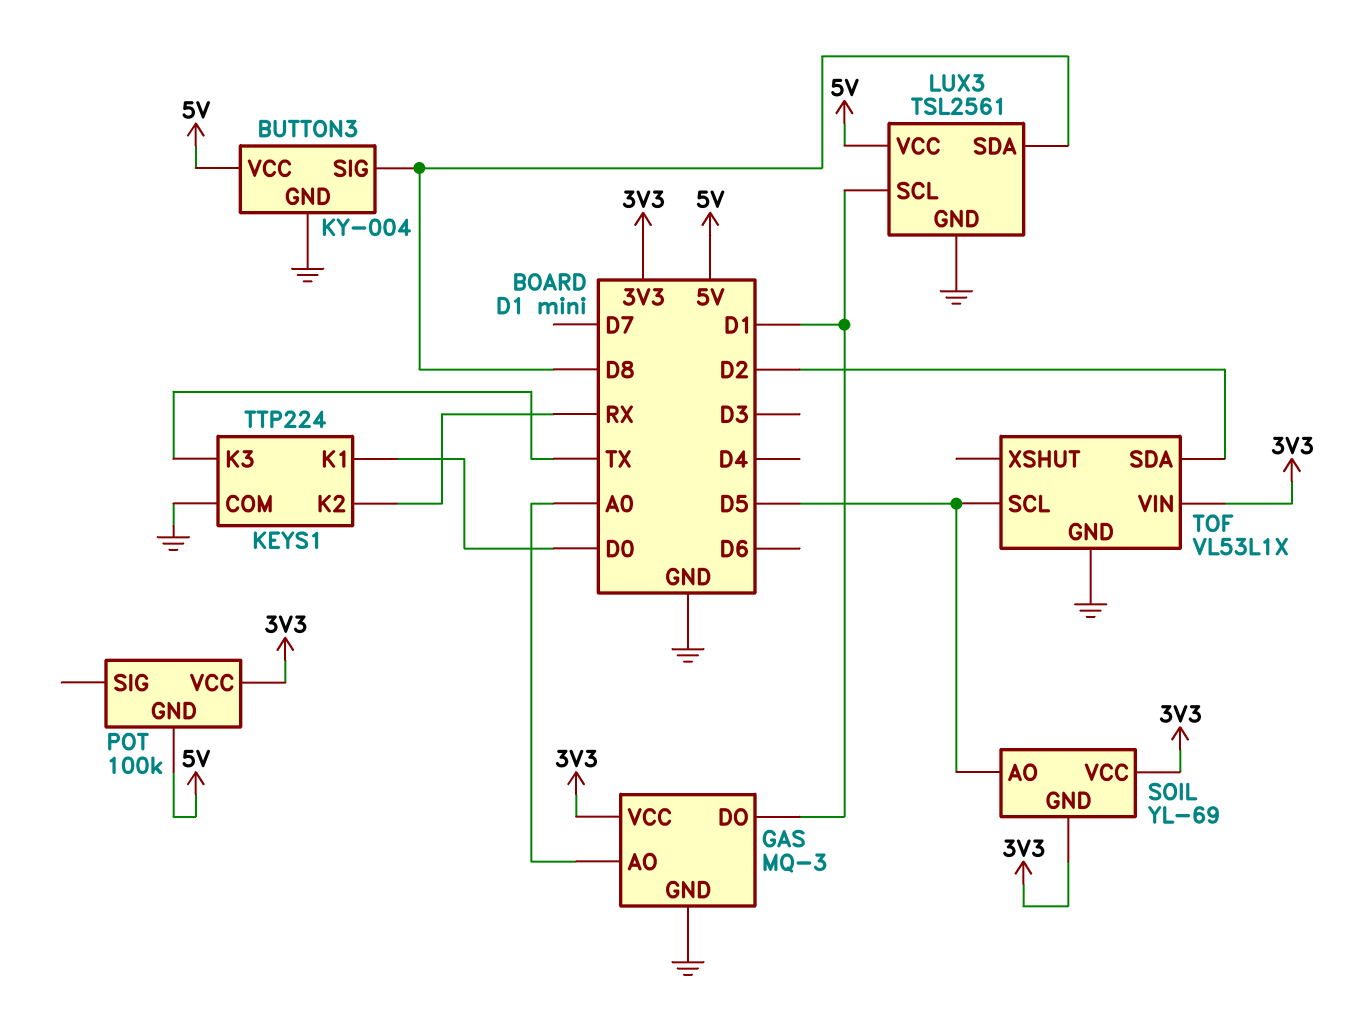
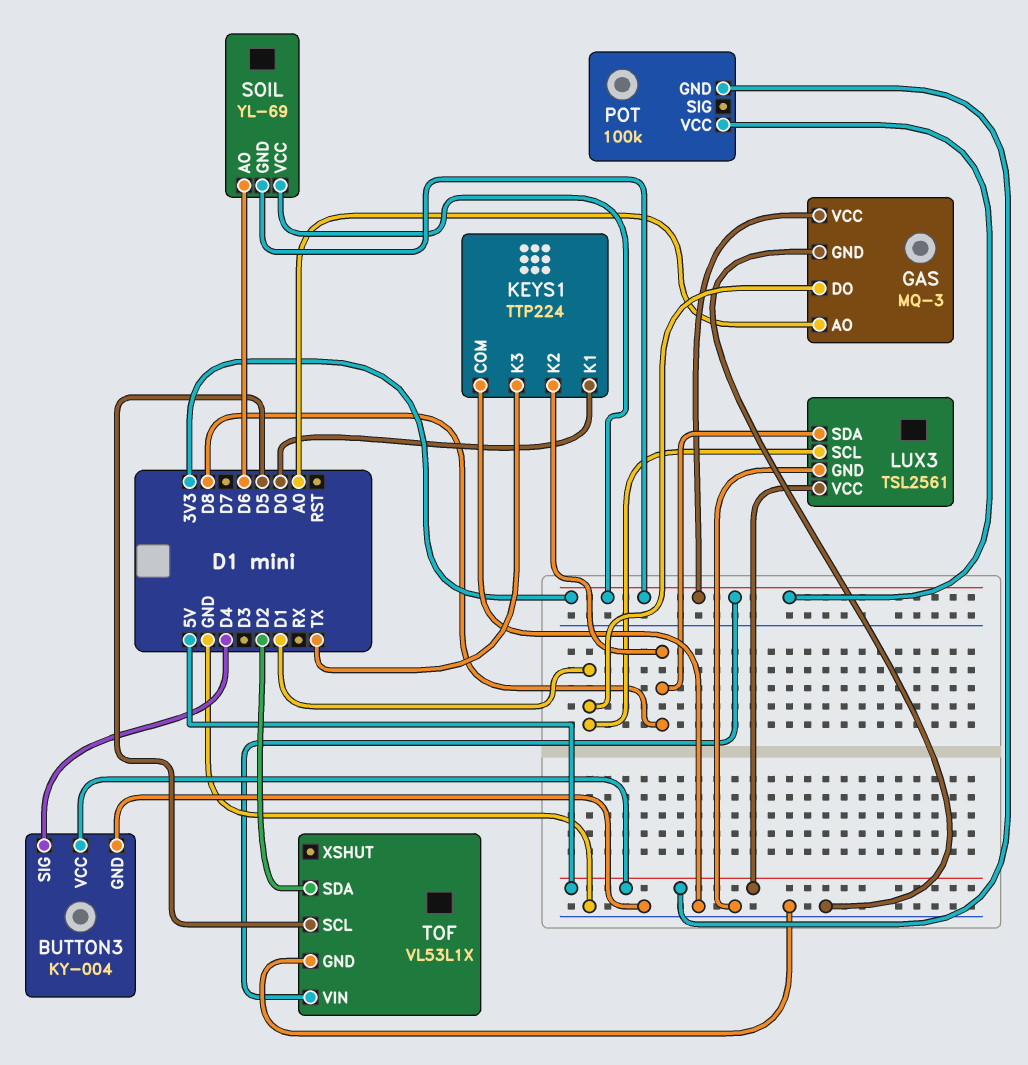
BUTTON3 pin SIG: D8 -> D4
KEYS1 pin K2: RX -> D8
SOIL pin AO: D5 -> D6

